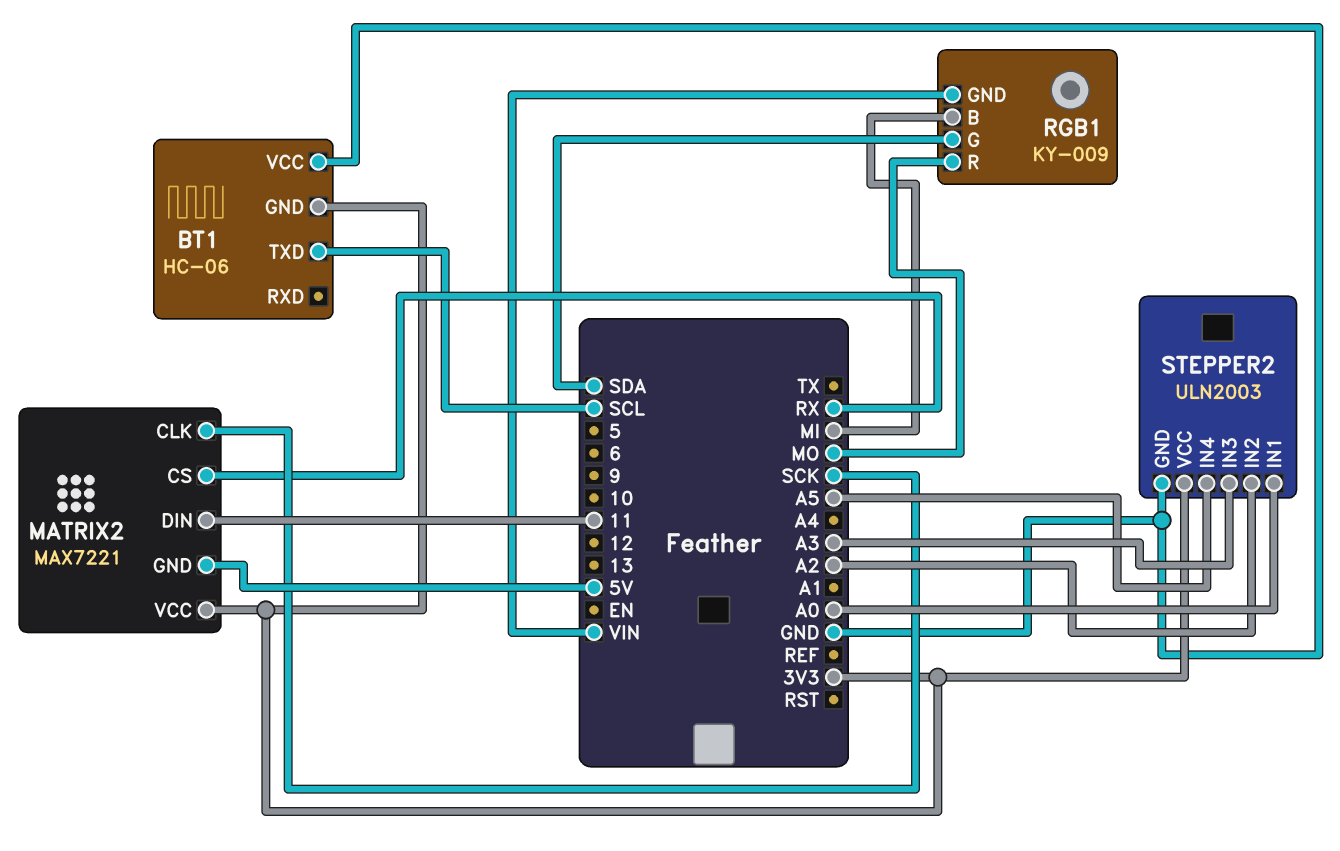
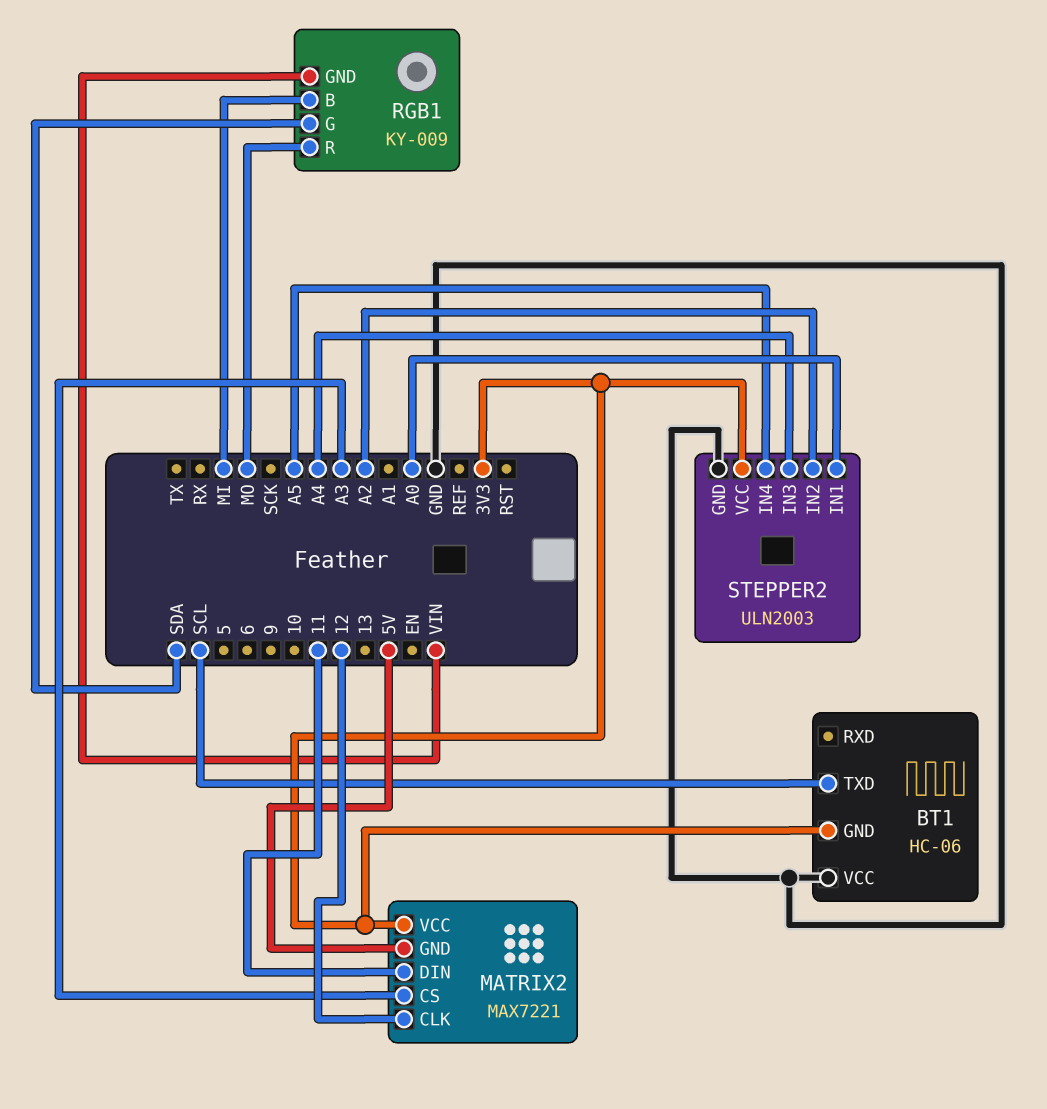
MATRIX2 pin CLK: SCK -> 12
MATRIX2 pin CS: RX -> A3
STEPPER2 pin IN3: A3 -> A4

